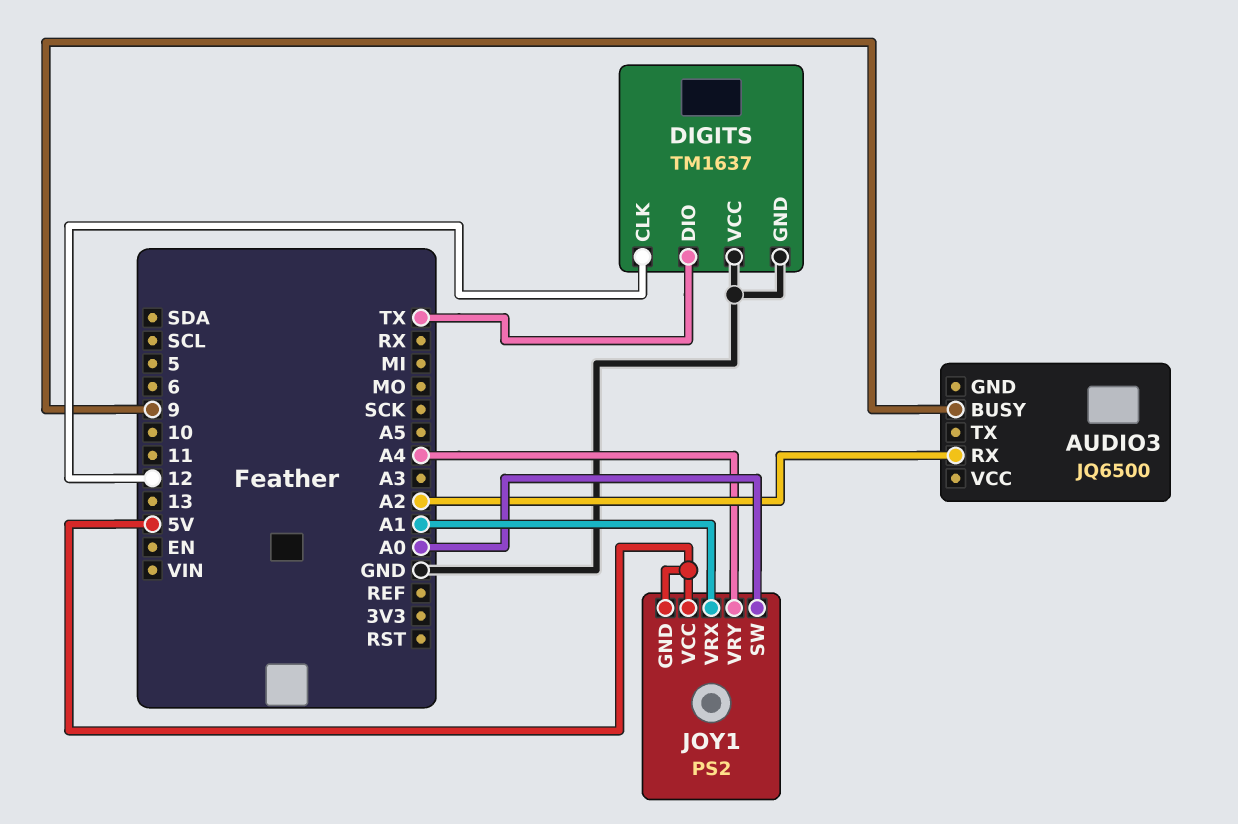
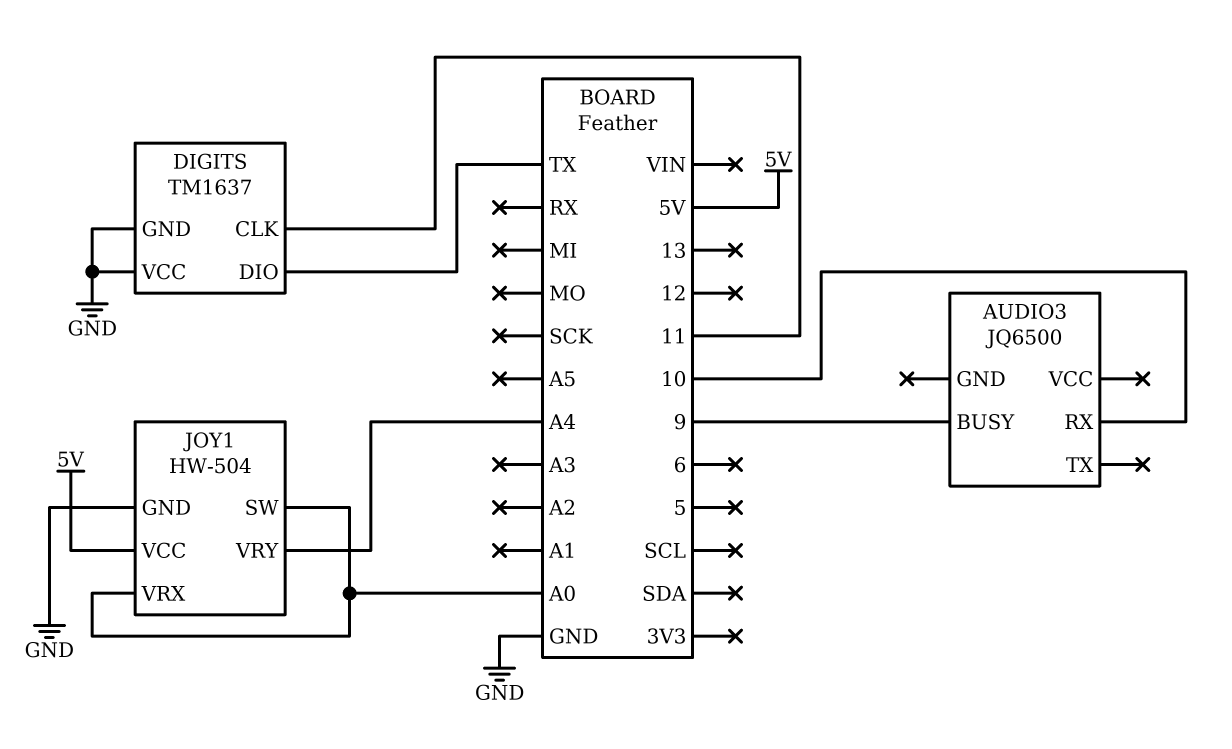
AUDIO3 pin RX: A2 -> 10
DIGITS pin CLK: 12 -> 11
JOY1: PS2 -> HW-504
JOY1 pin GND: 5V -> GND
JOY1 pin VRX: A1 -> A0

